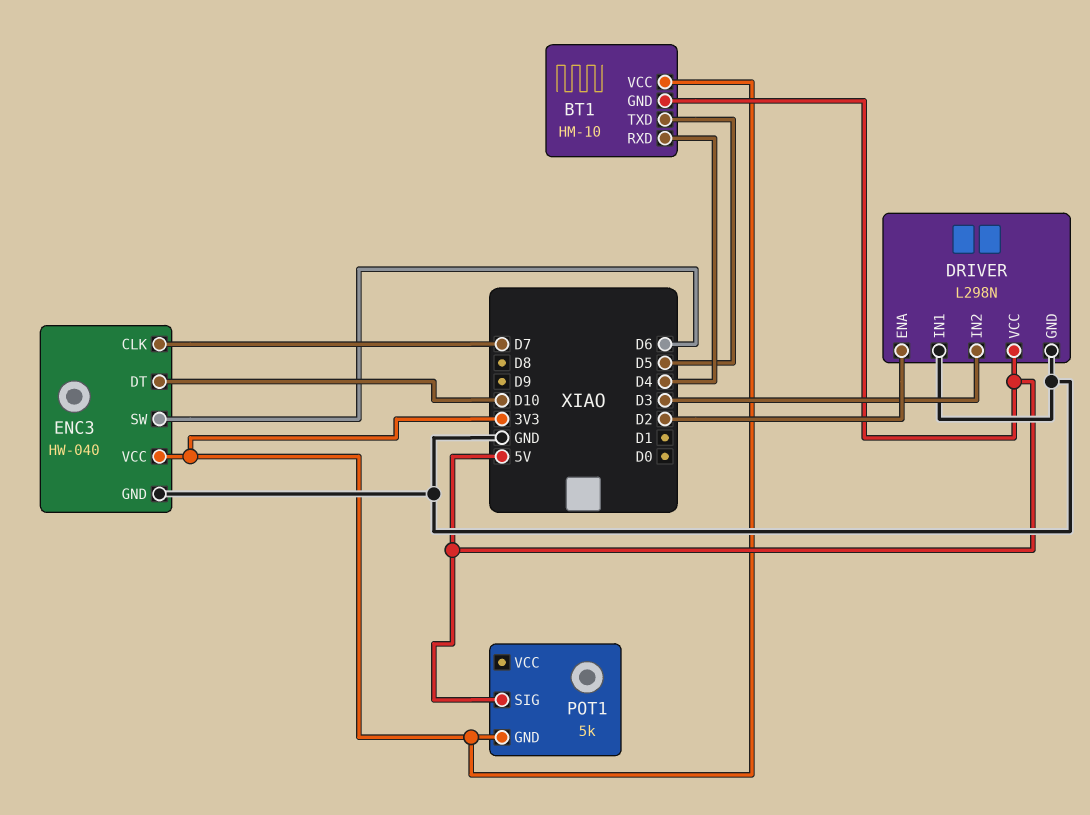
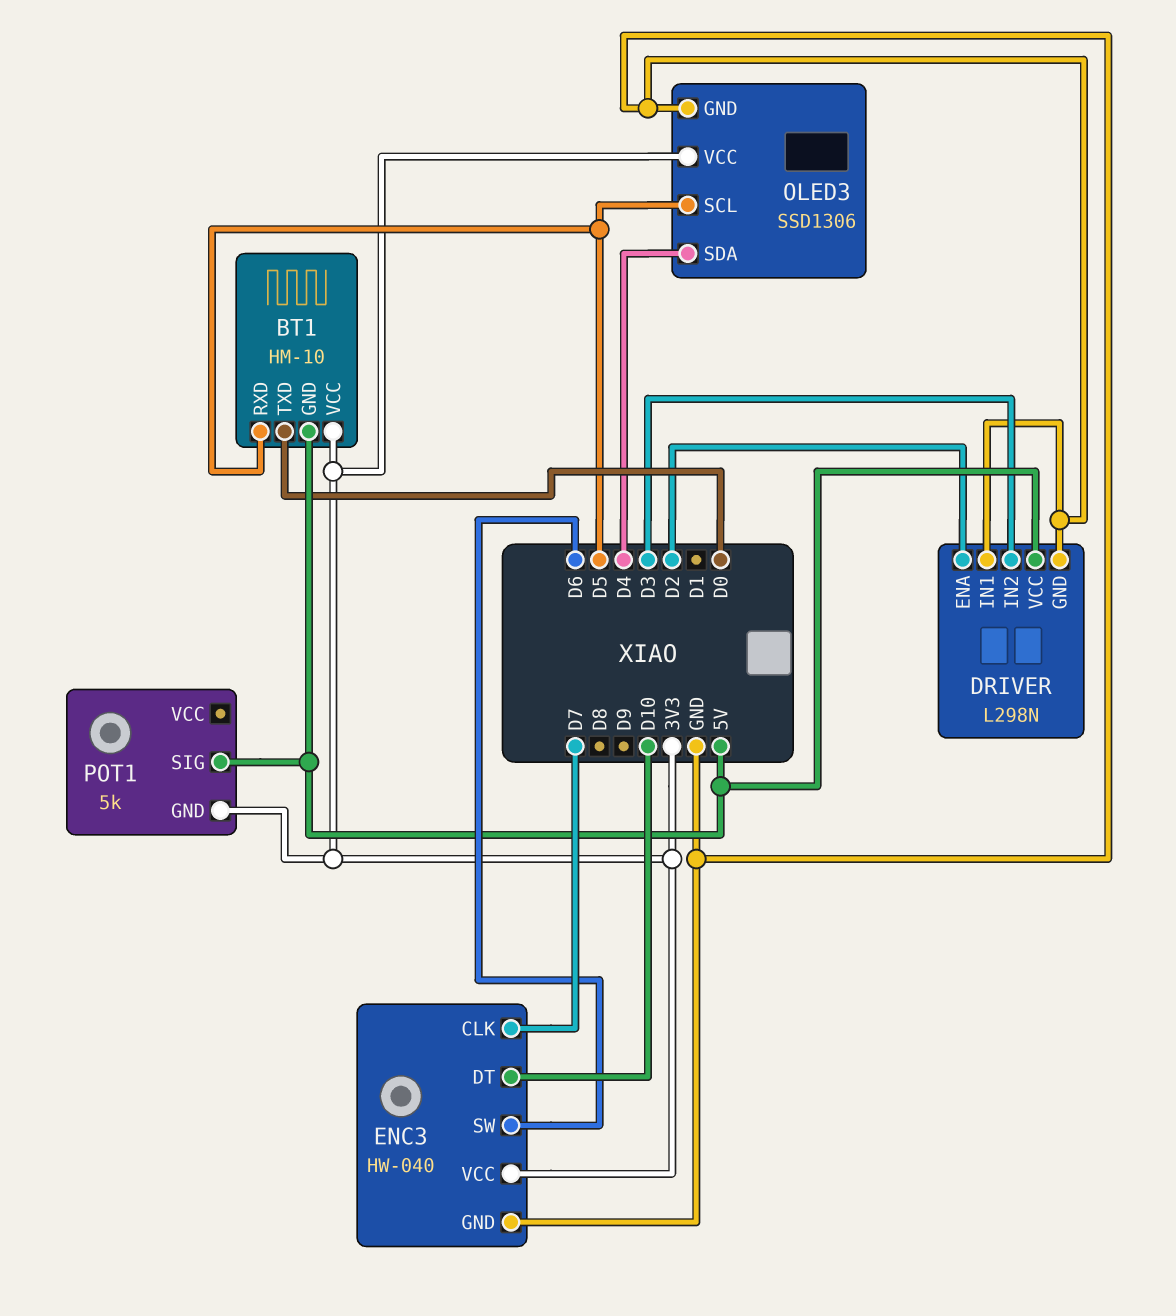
BT1 pin RXD: D4 -> D5
BT1 pin TXD: D5 -> D0
OLED3: none -> SSD1306
OLED3 pin GND: none -> GND
OLED3 pin SCL: none -> D5
OLED3 pin SDA: none -> D4
OLED3 pin VCC: none -> 3V3

